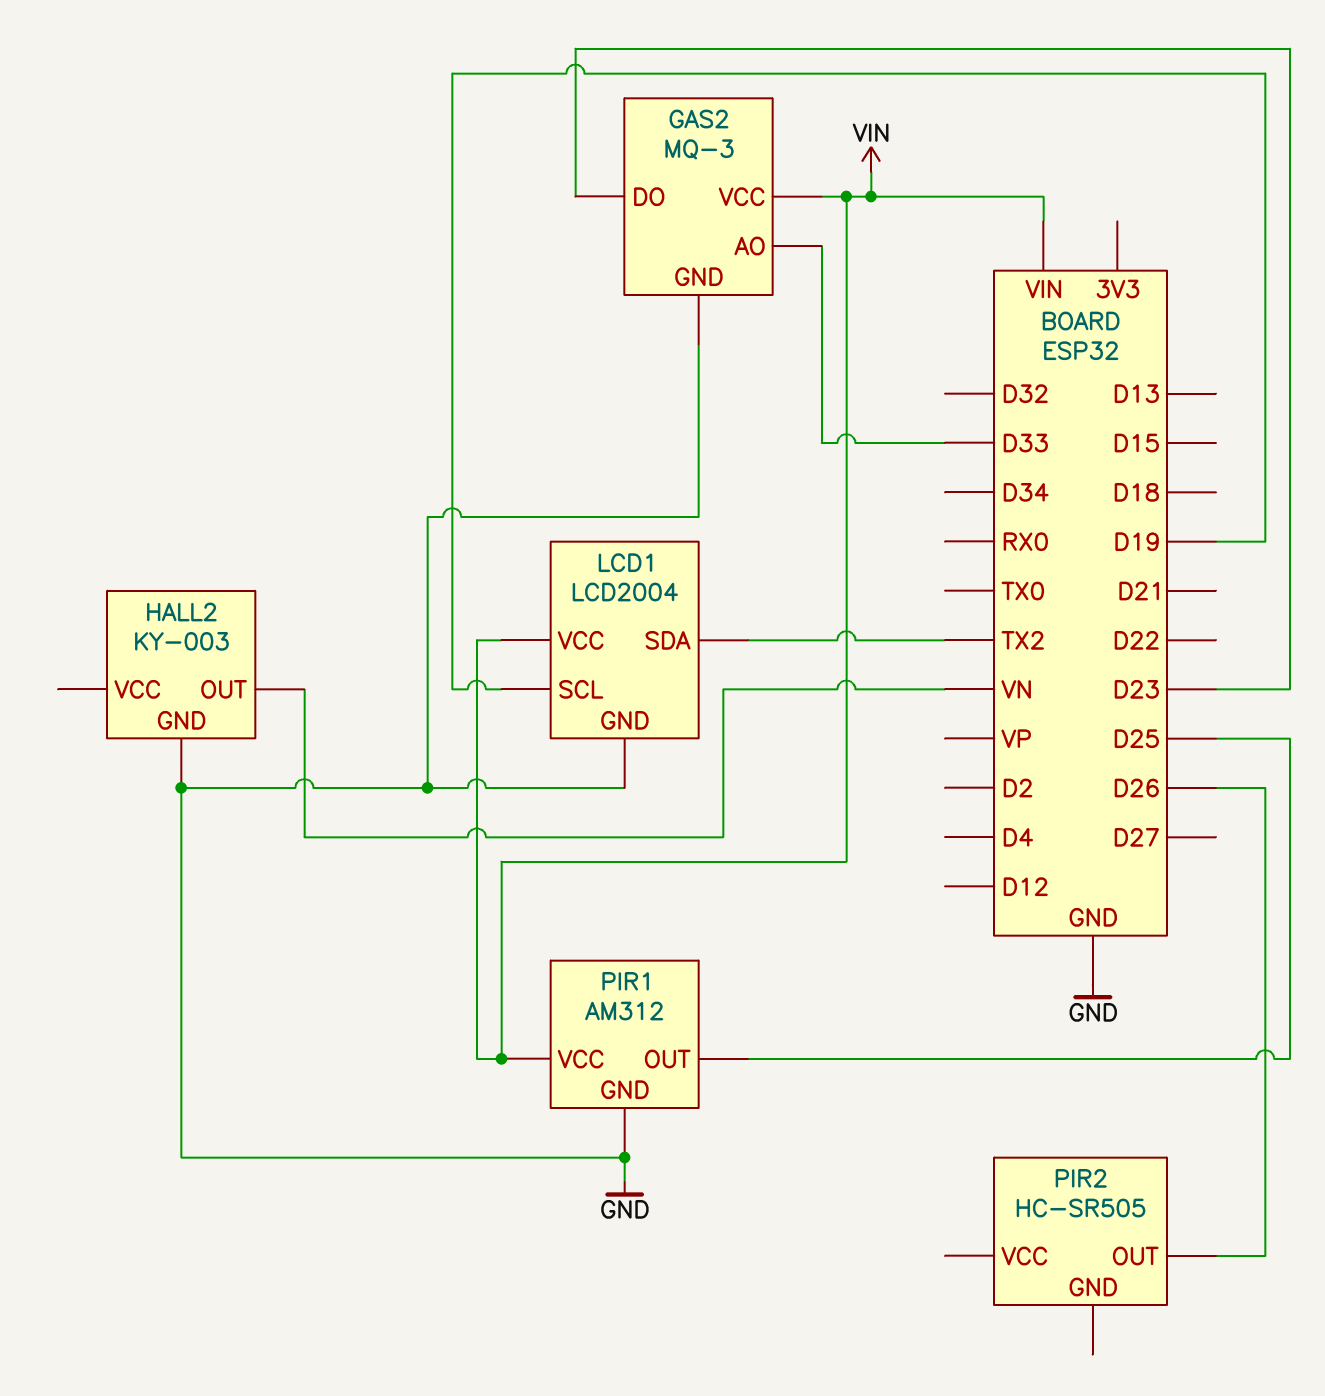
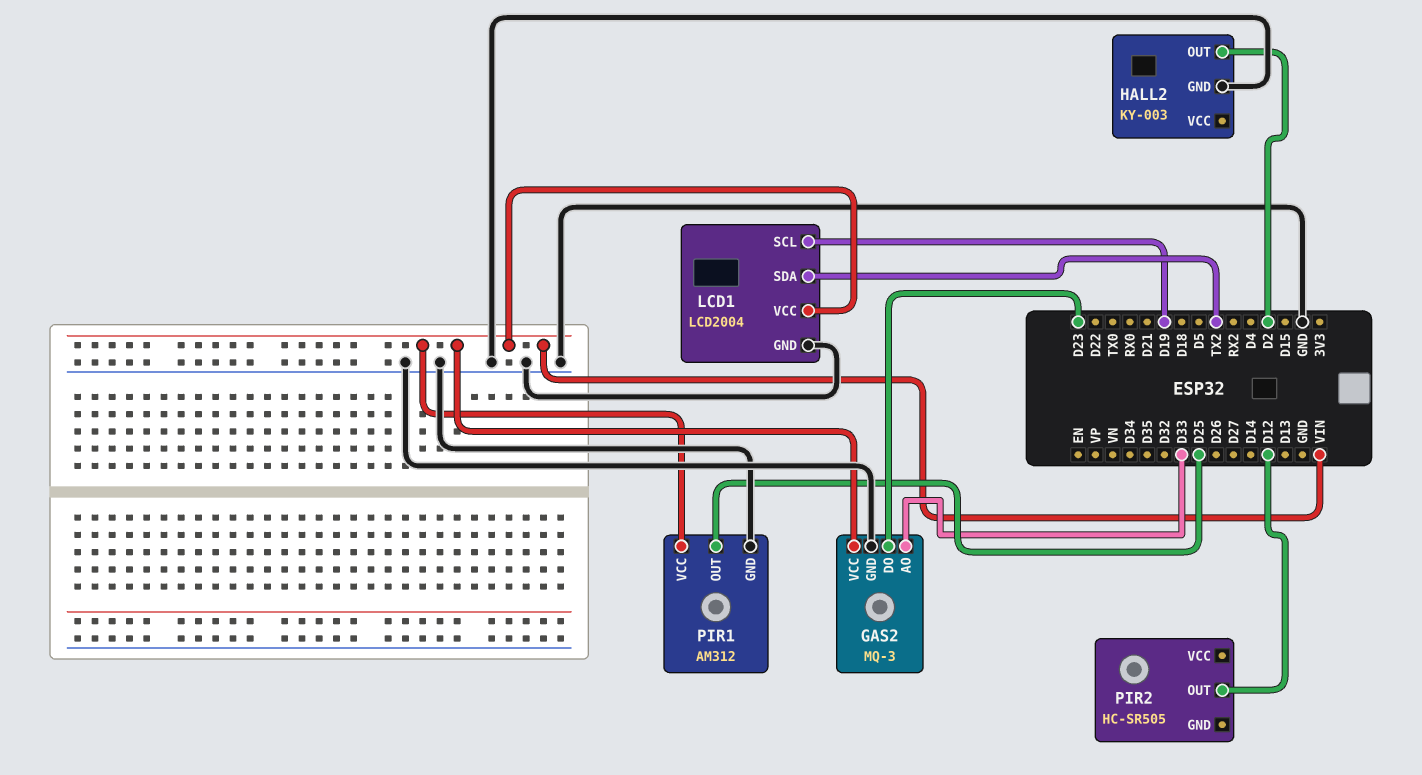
HALL2 pin OUT: VN -> D2
PIR2 pin OUT: D26 -> D12

